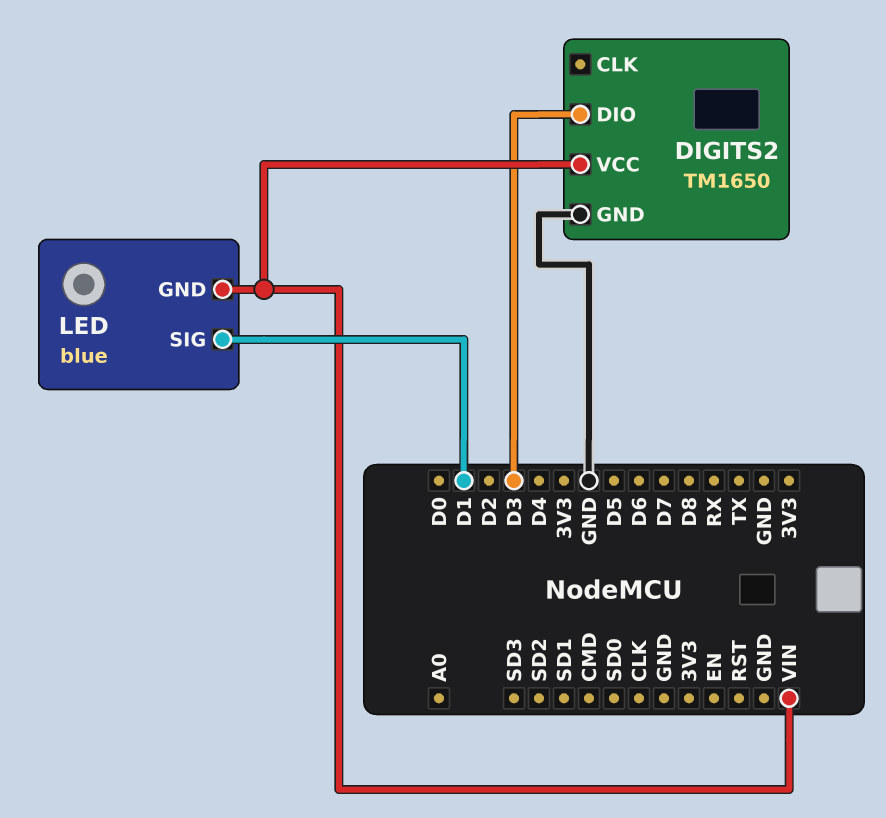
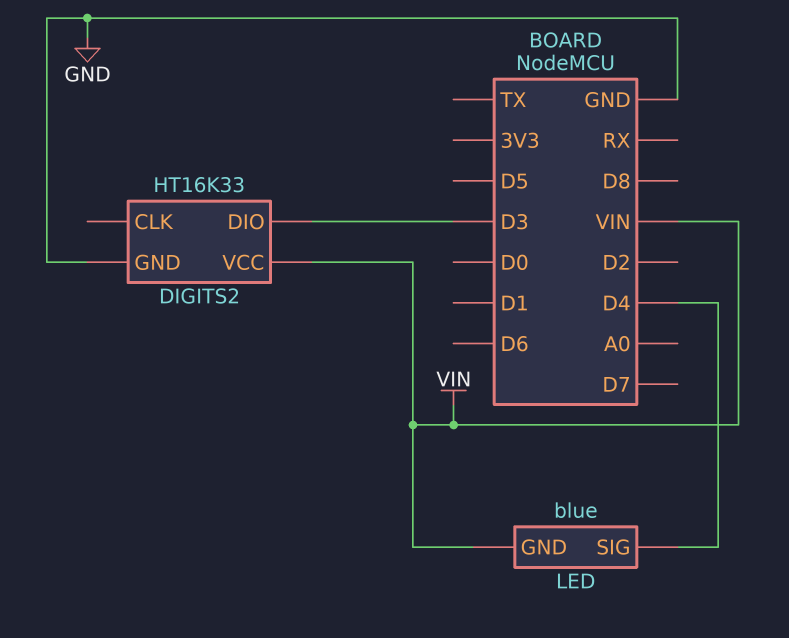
DIGITS2: TM1650 -> HT16K33
LED pin SIG: D1 -> D4

